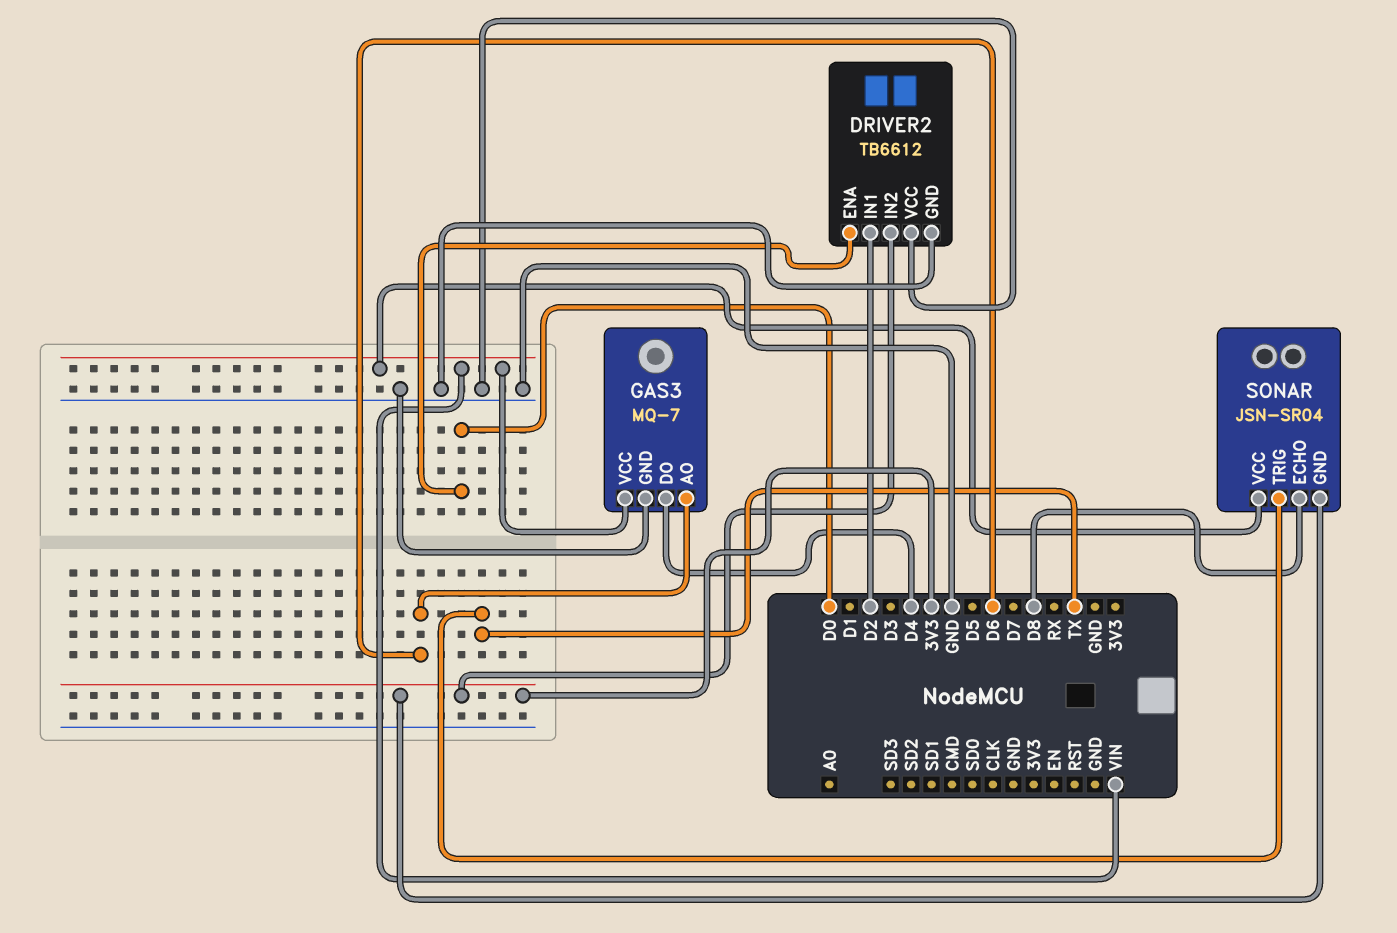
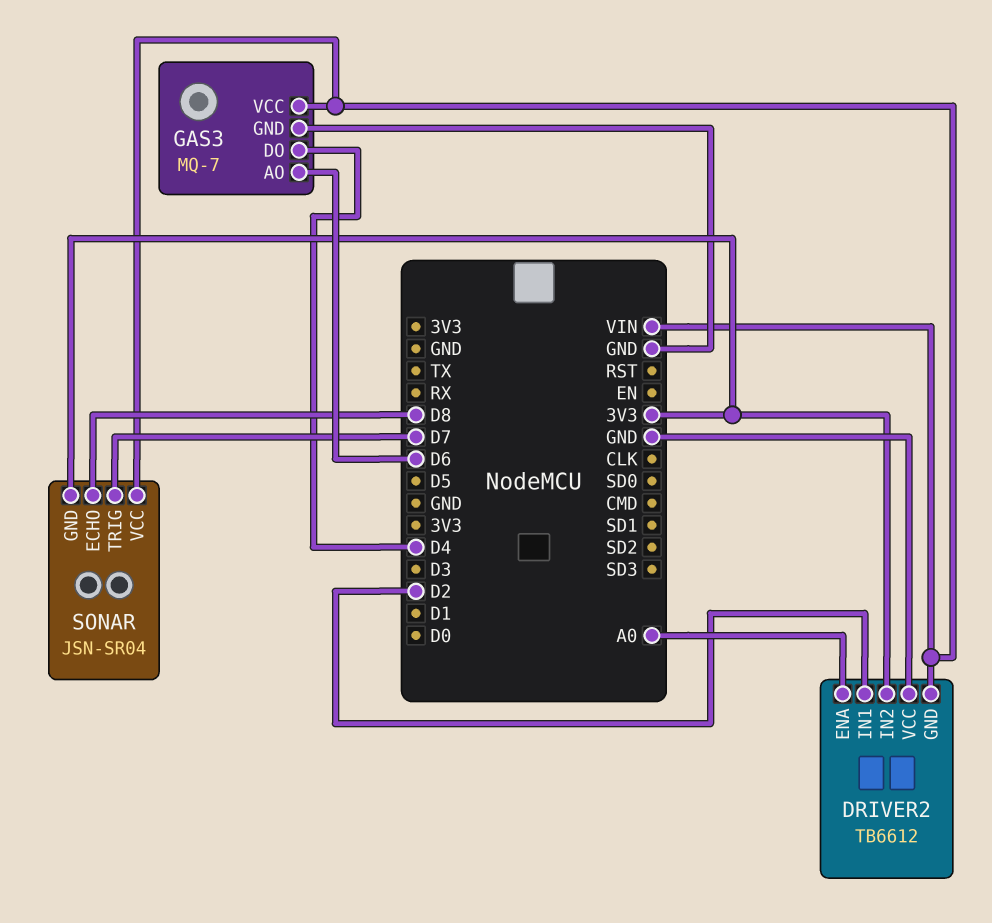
DRIVER2 pin ENA: D0 -> A0
DRIVER2 pin GND: GND -> VIN
SONAR pin TRIG: TX -> D7

